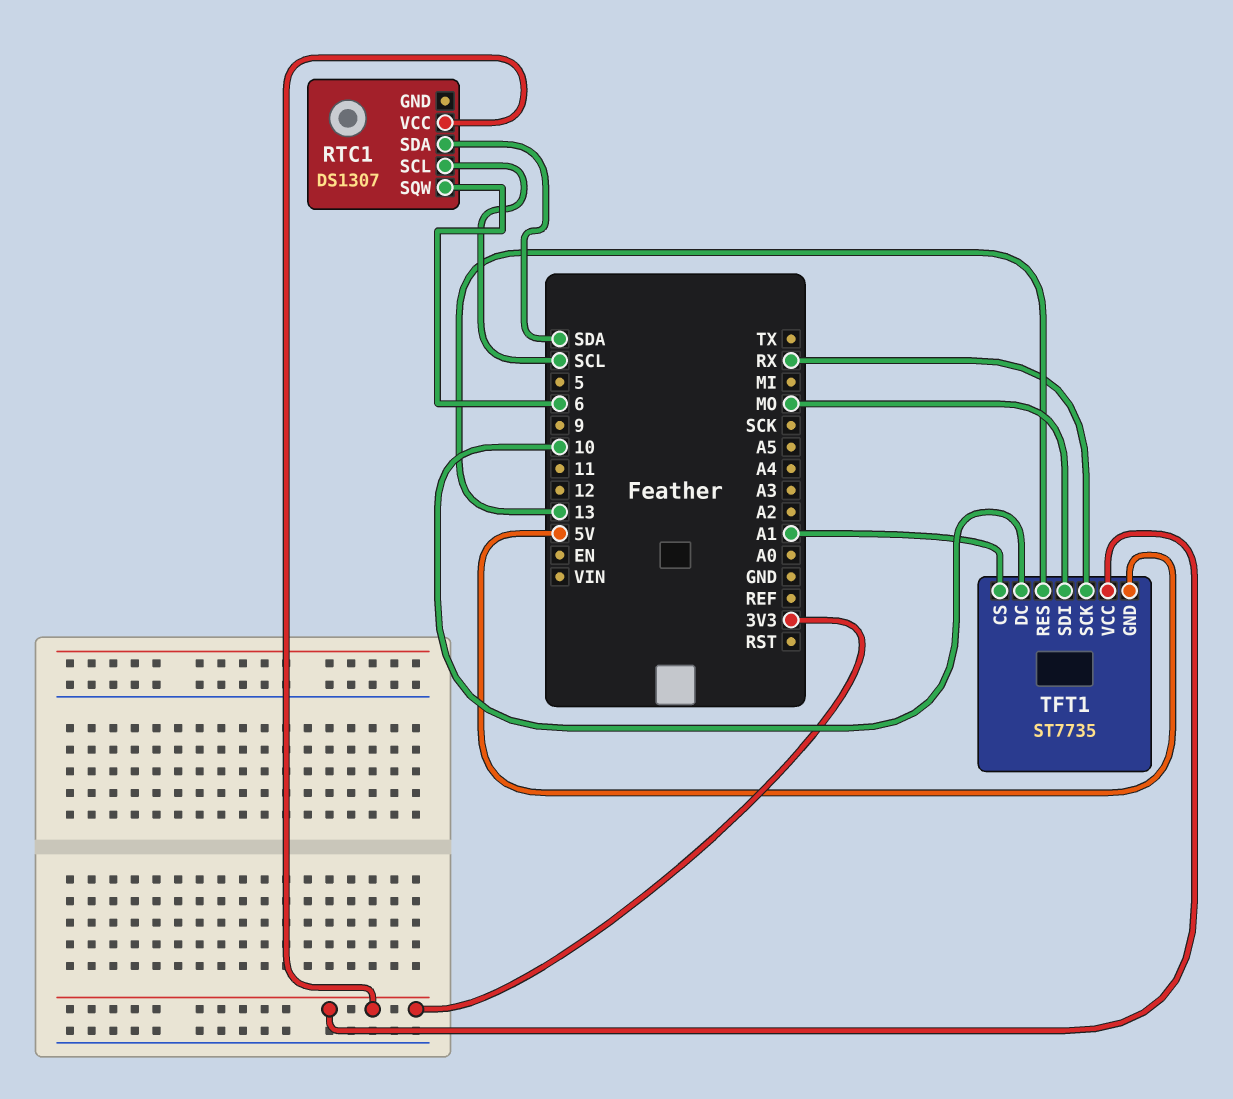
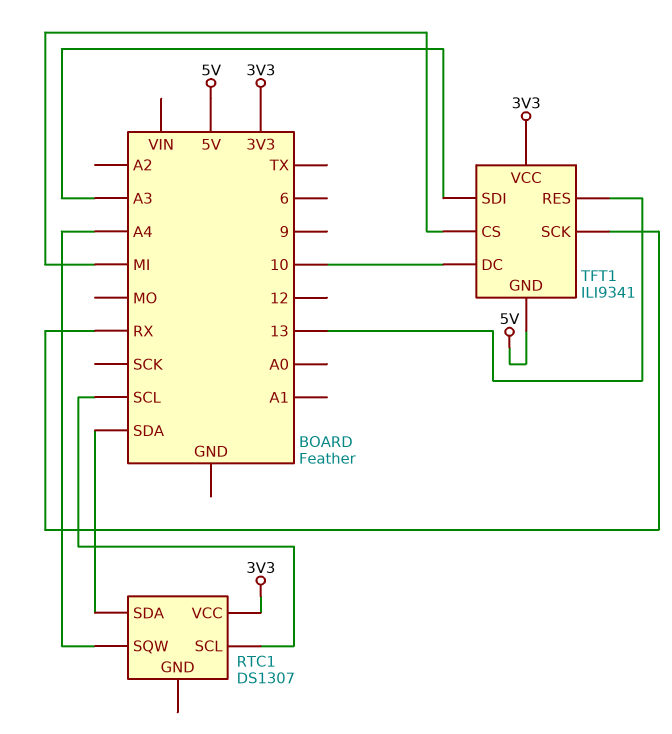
RTC1 pin SQW: 6 -> A4
TFT1: ST7735 -> ILI9341
TFT1 pin CS: A1 -> MI
TFT1 pin SDI: MO -> A3

